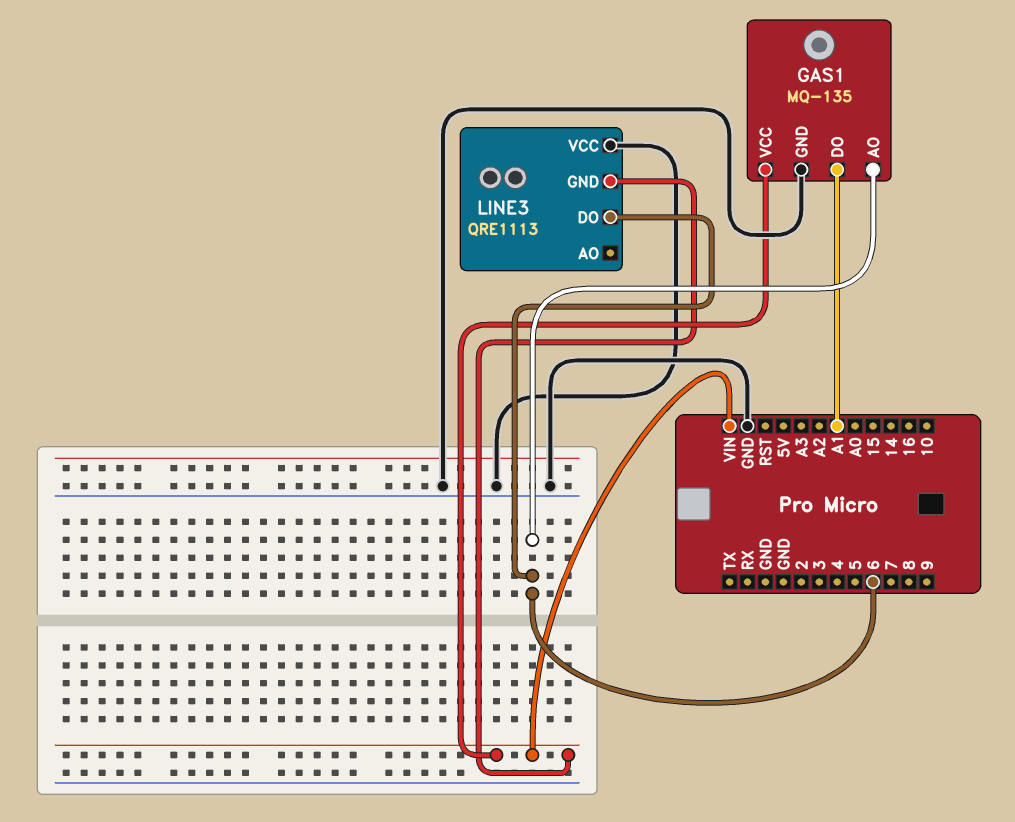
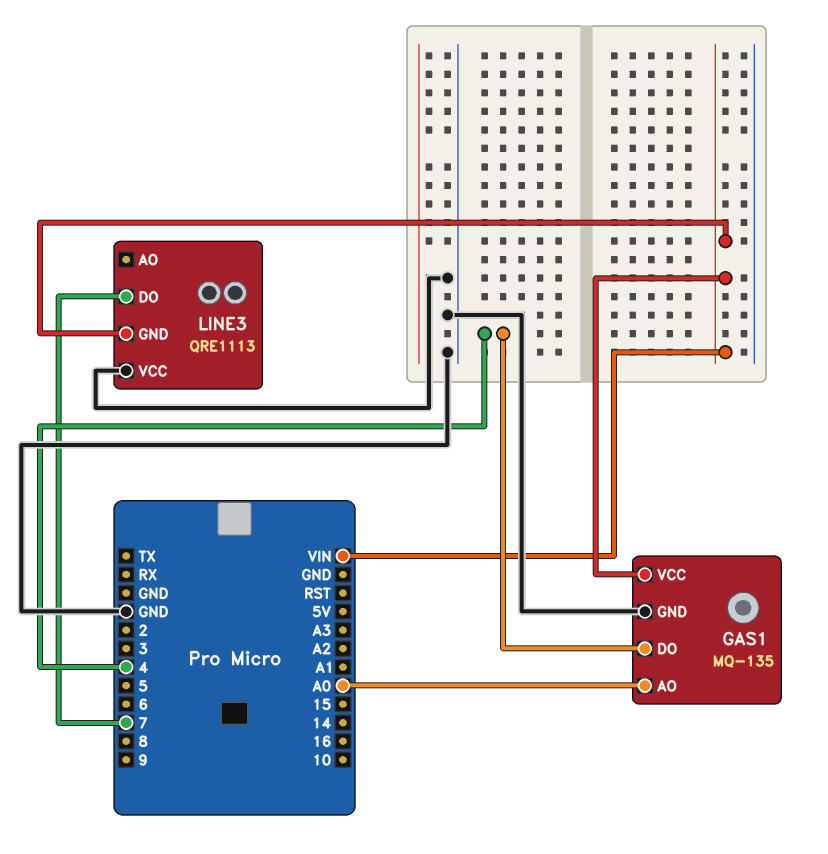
GAS1 pin AO: 6 -> A0
GAS1 pin DO: A1 -> 4
LINE3 pin DO: 6 -> 7

